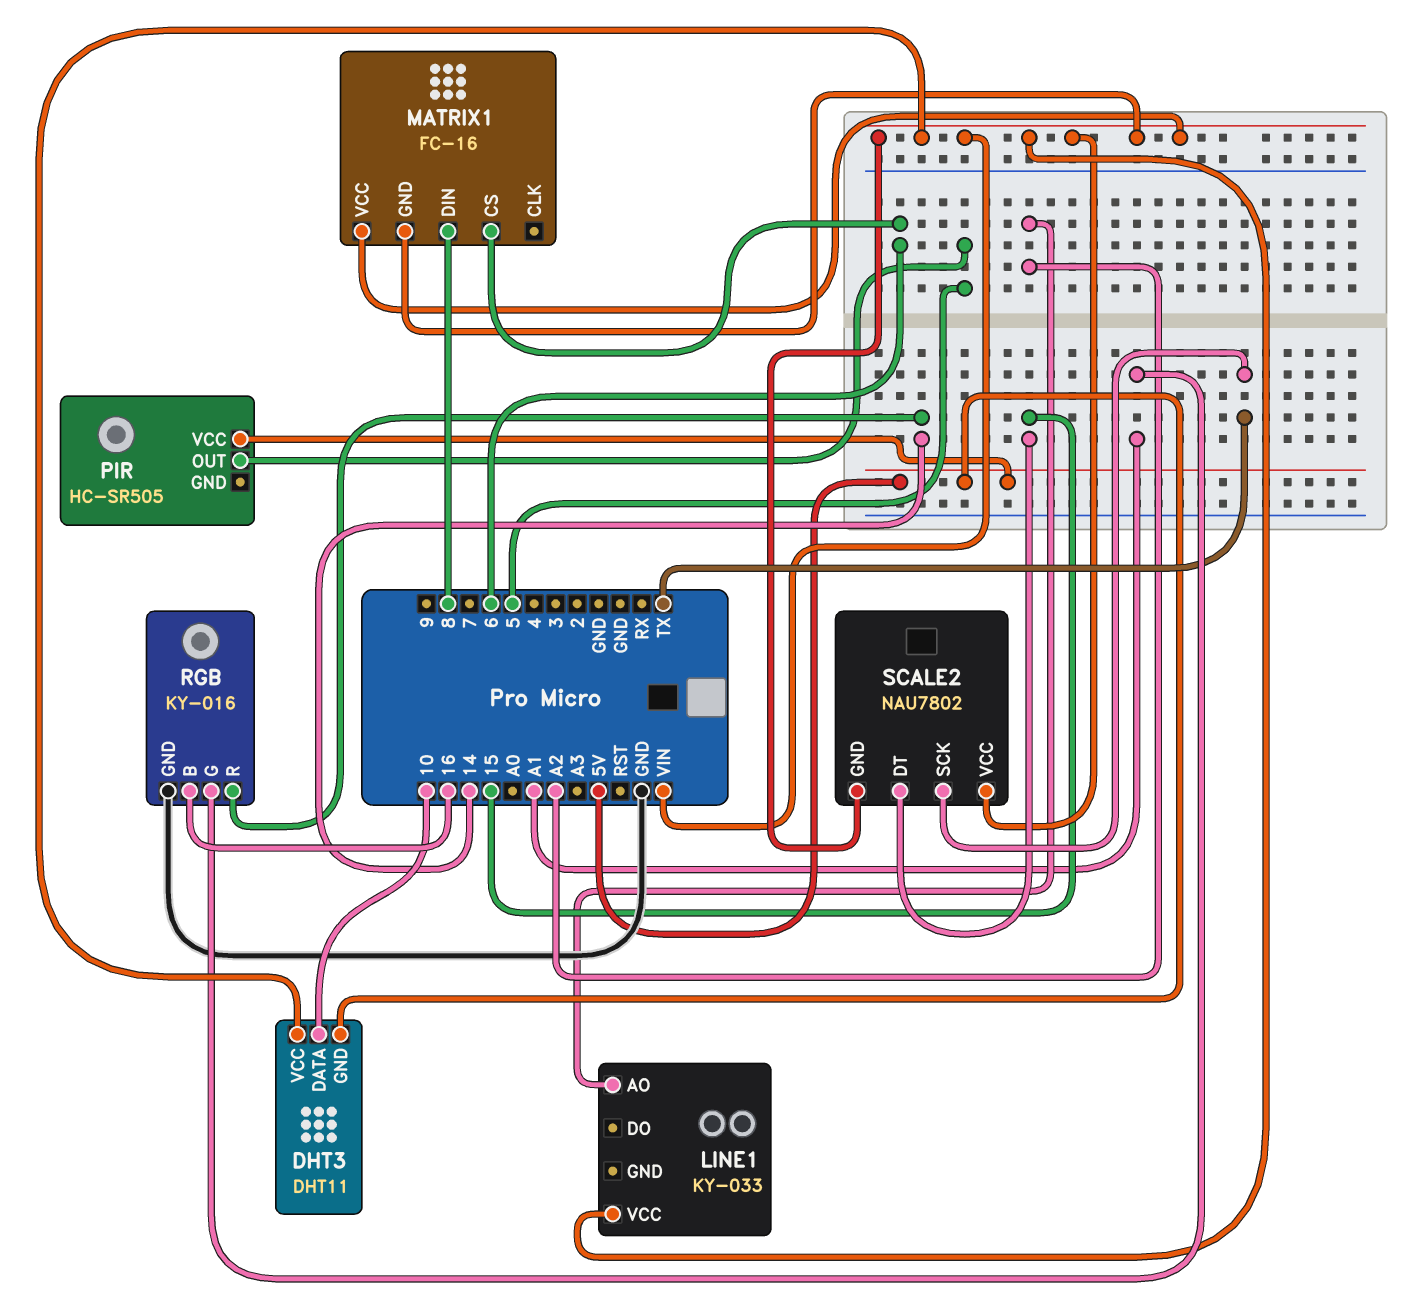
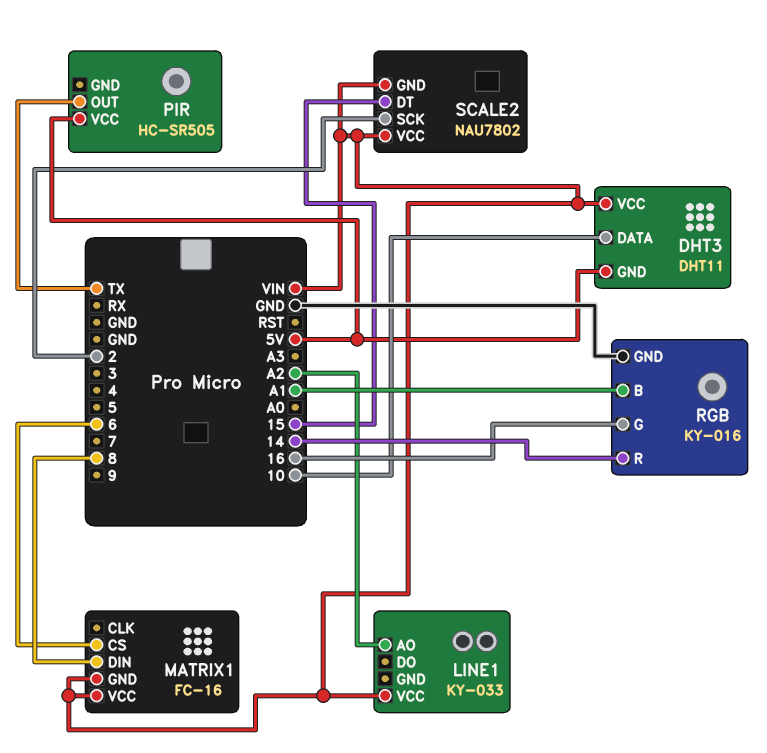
PIR pin OUT: 5 -> TX
RGB pin B: 16 -> A1
RGB pin G: A1 -> 16
SCALE2 pin SCK: TX -> 2

